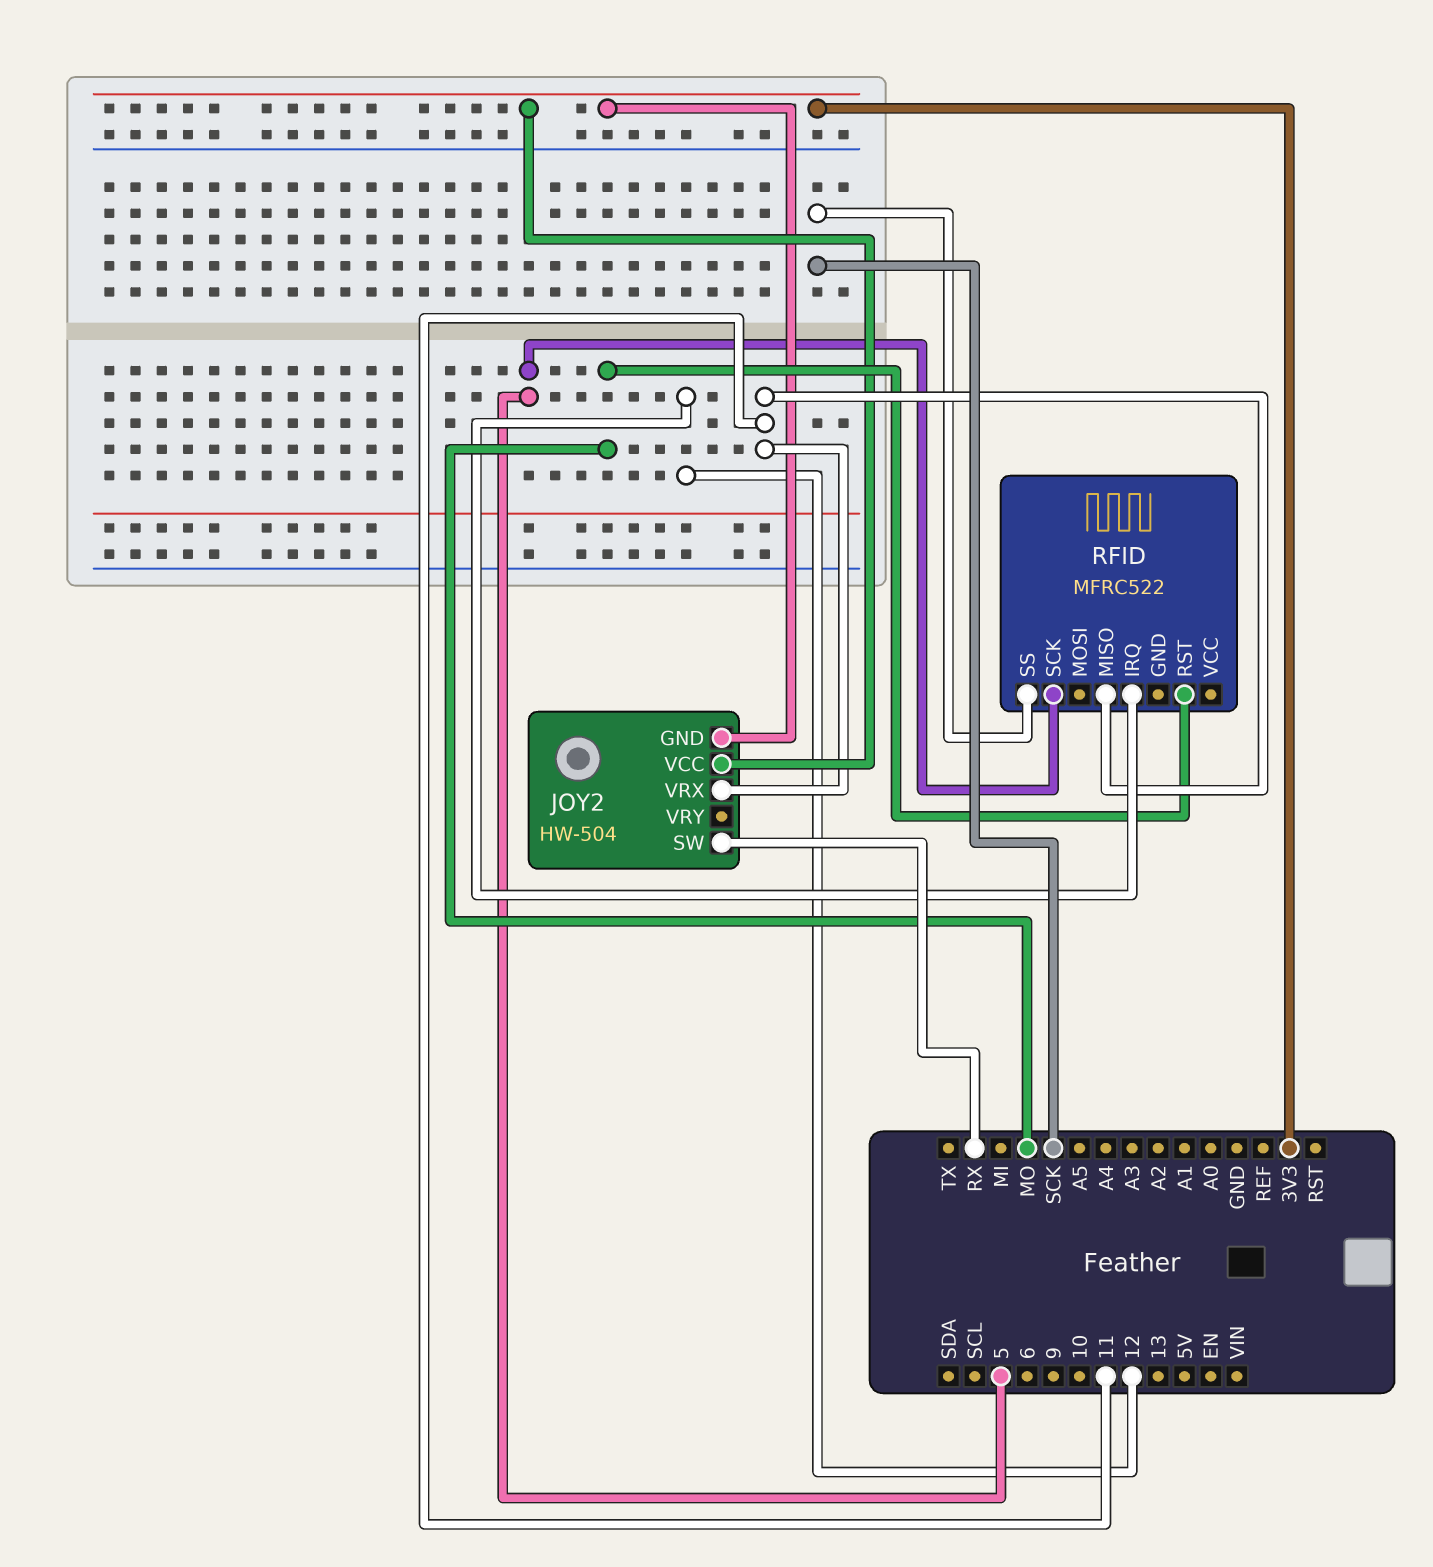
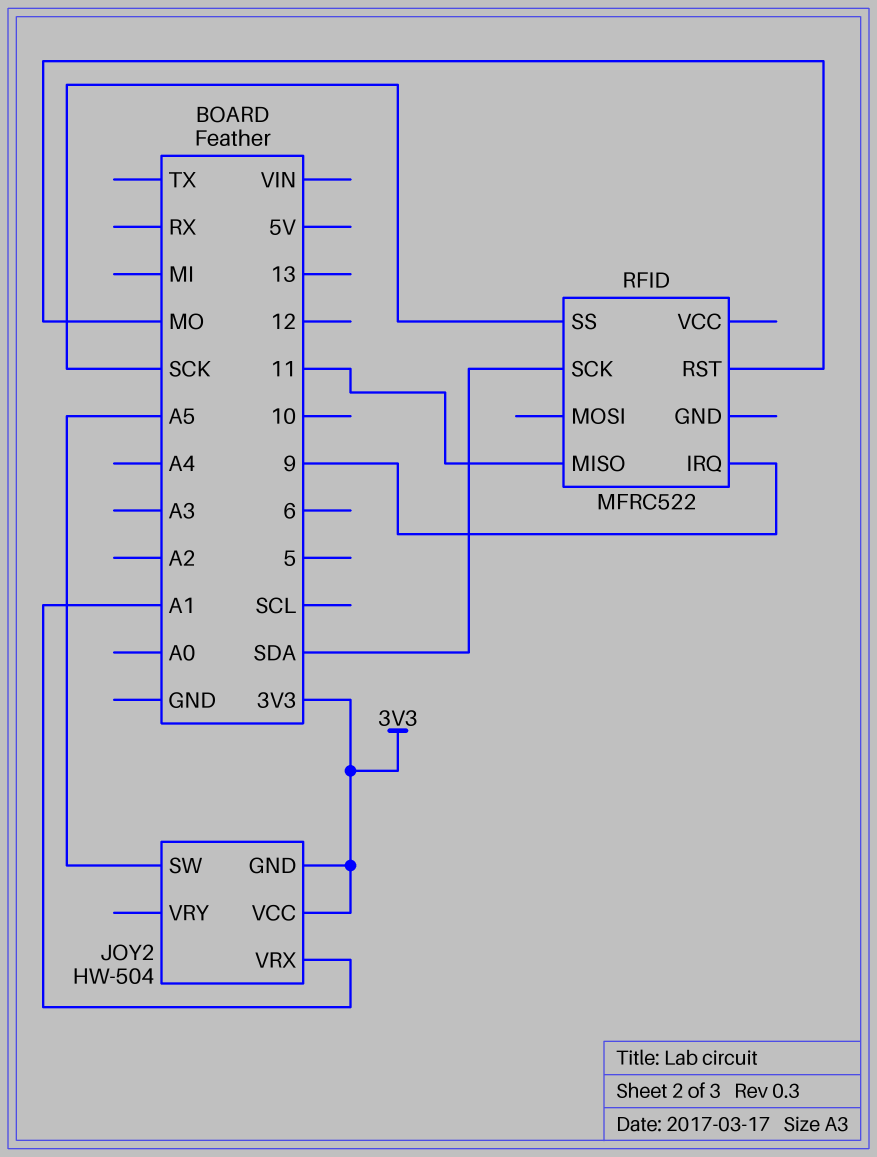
JOY2 pin SW: RX -> A5
JOY2 pin VRX: 11 -> A1
RFID pin IRQ: 12 -> 9
RFID pin SCK: 5 -> SDA

